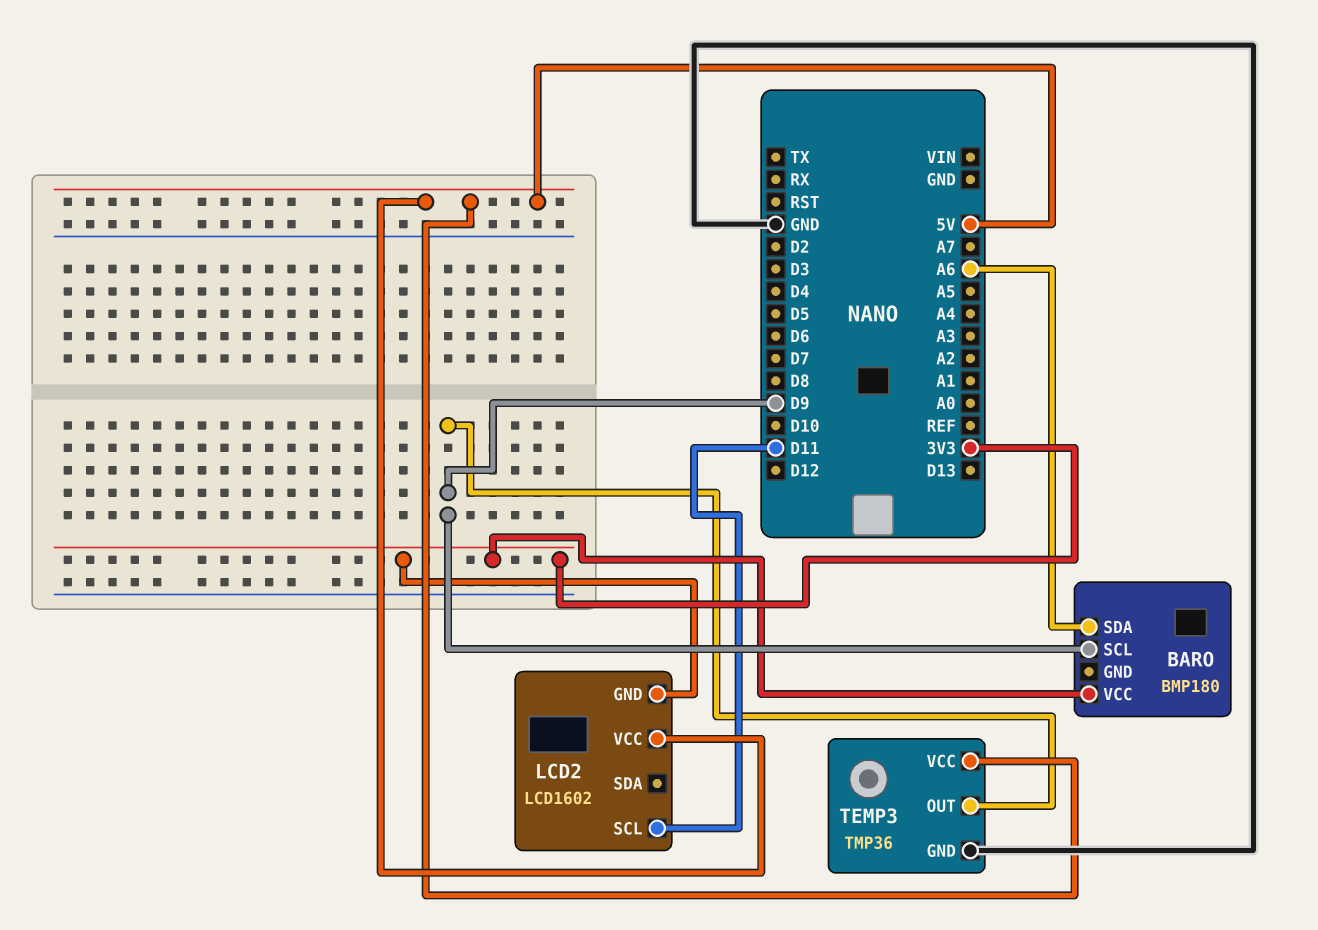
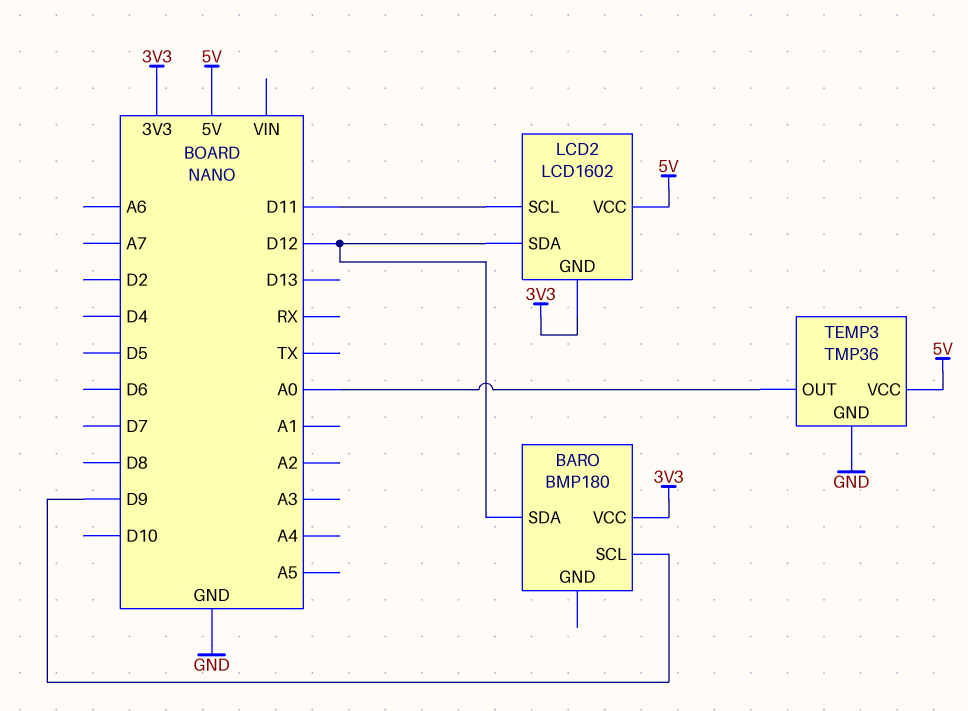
BARO pin SDA: A6 -> D12
LCD2 pin SDA: none -> D12
TEMP3 pin OUT: D9 -> A0

